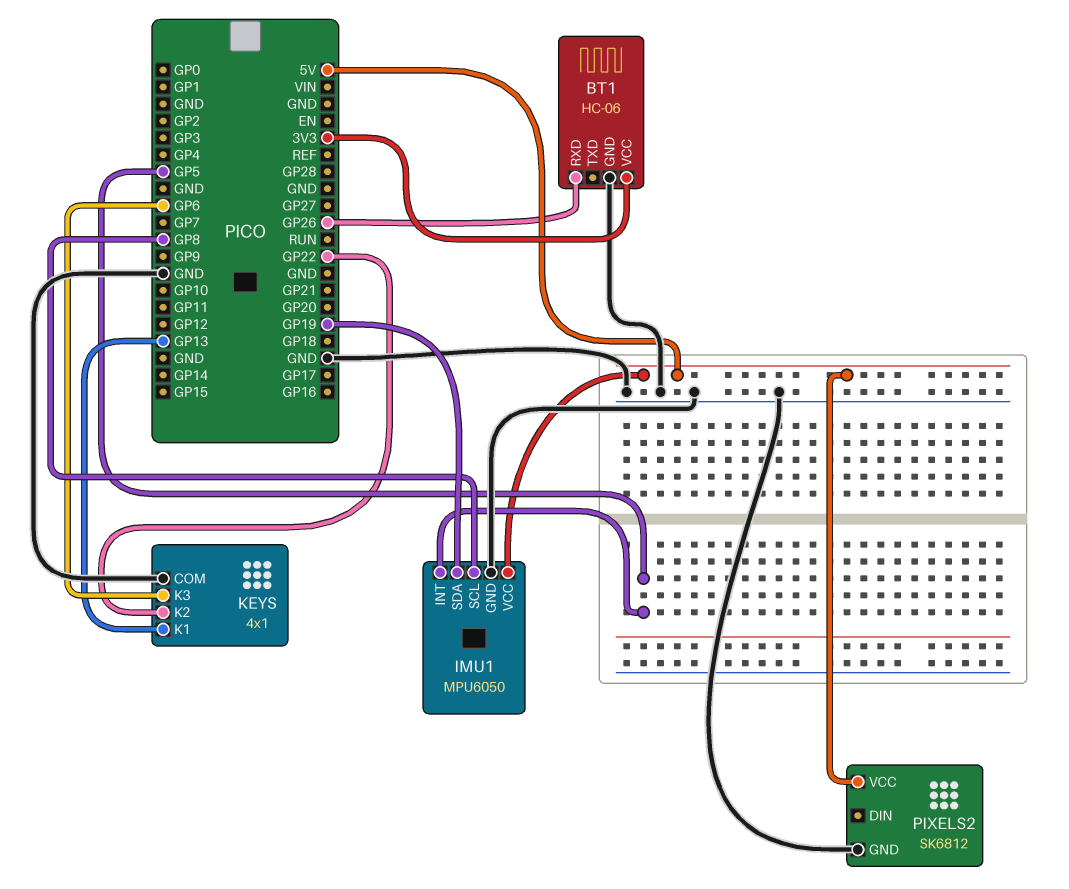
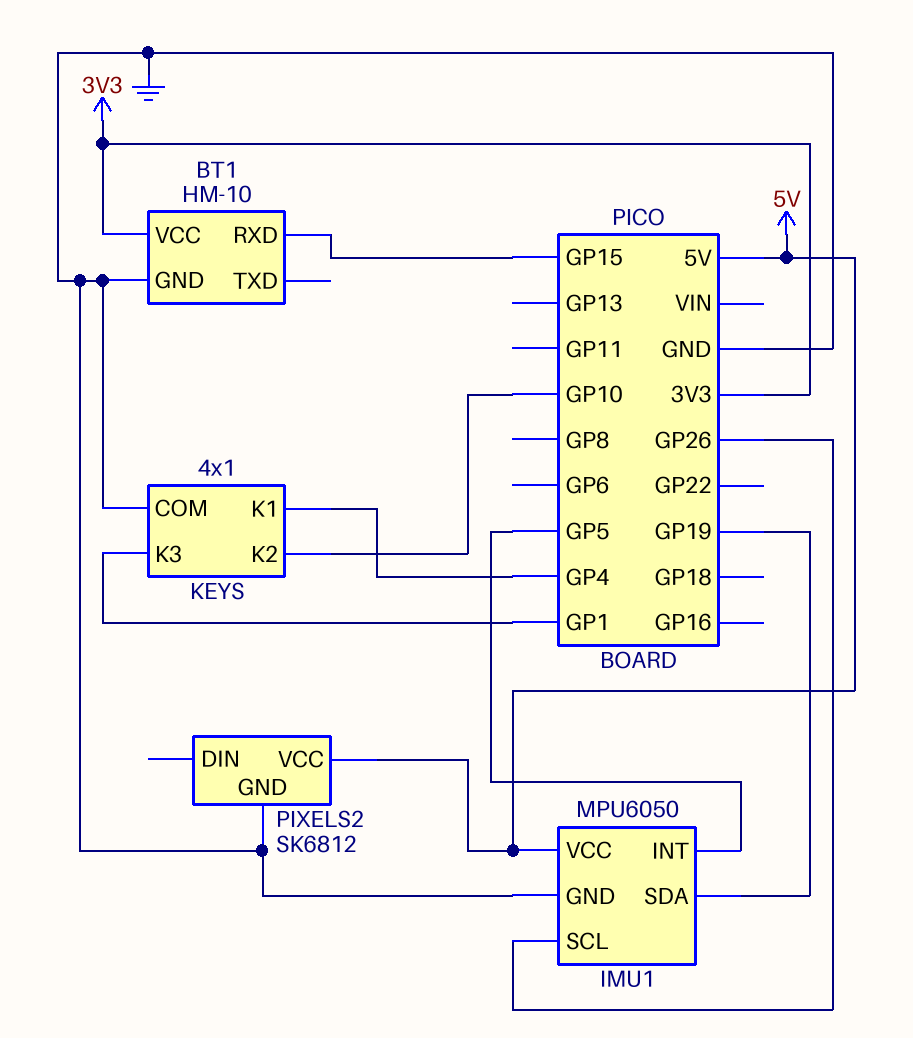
BT1: HC-06 -> HM-10
BT1 pin RXD: GP26 -> GP15
IMU1 pin SCL: GP8 -> GP26
KEYS pin K1: GP13 -> GP4
KEYS pin K2: GP22 -> GP10
KEYS pin K3: GP6 -> GP1

